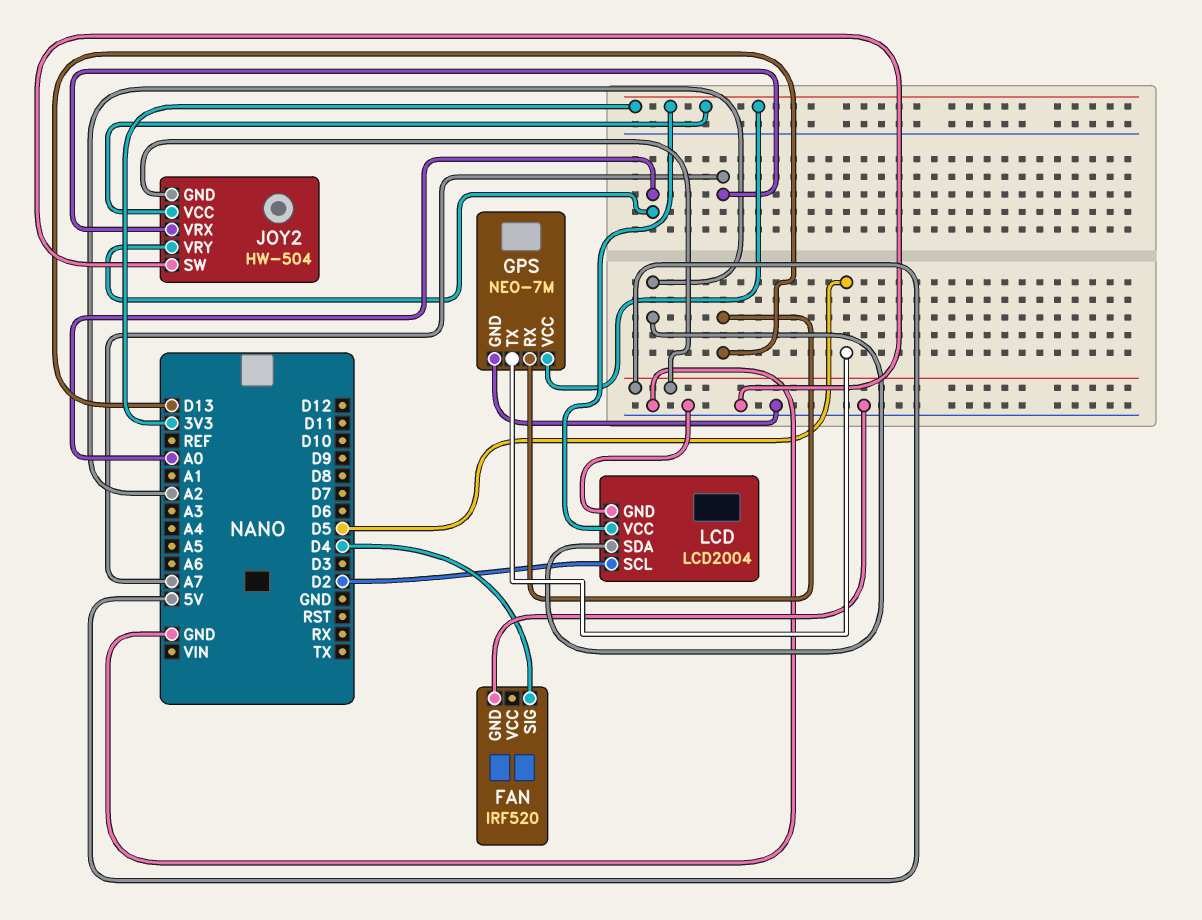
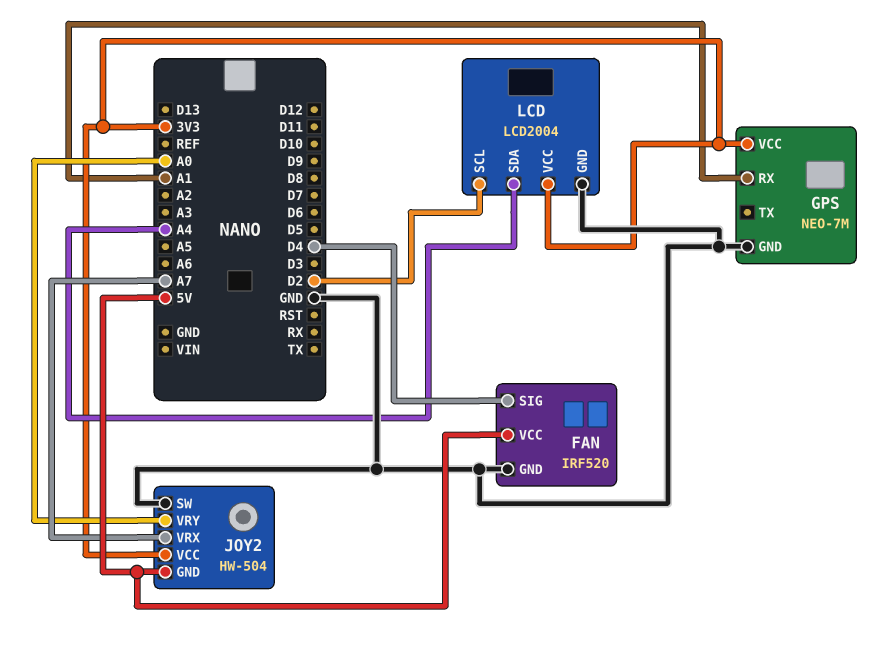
FAN pin VCC: none -> 5V
GPS pin RX: D13 -> A1
GPS pin TX: D5 -> none
LCD pin SDA: A2 -> A4

